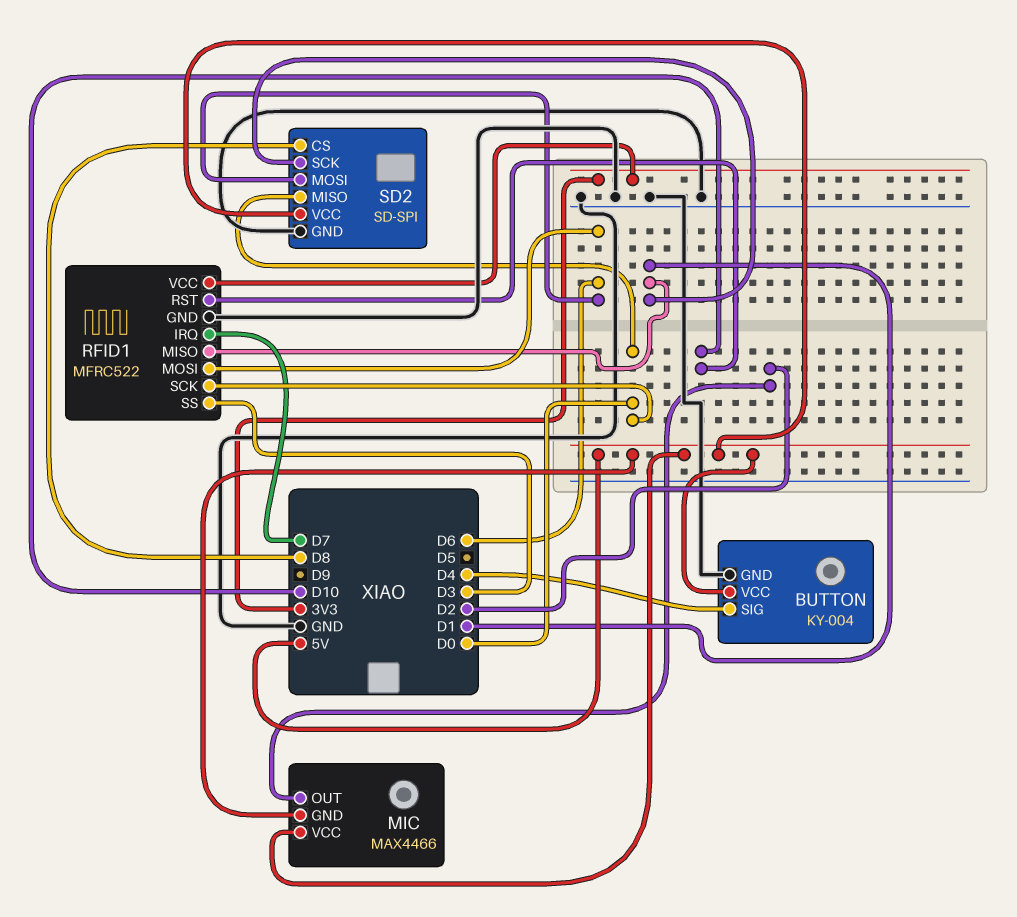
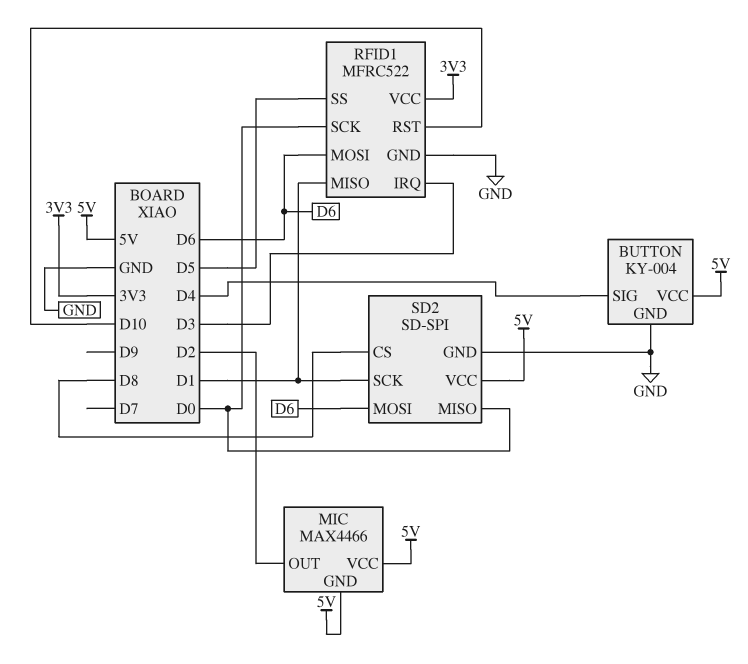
RFID1 pin IRQ: D7 -> D3
RFID1 pin SS: D3 -> D5

